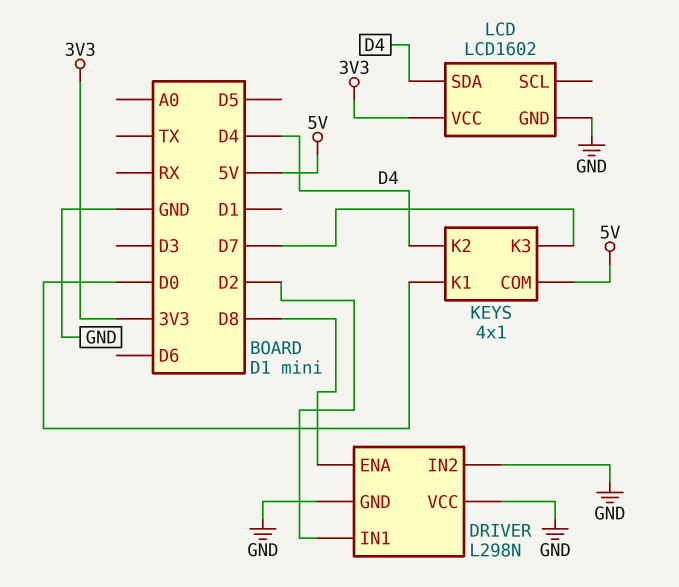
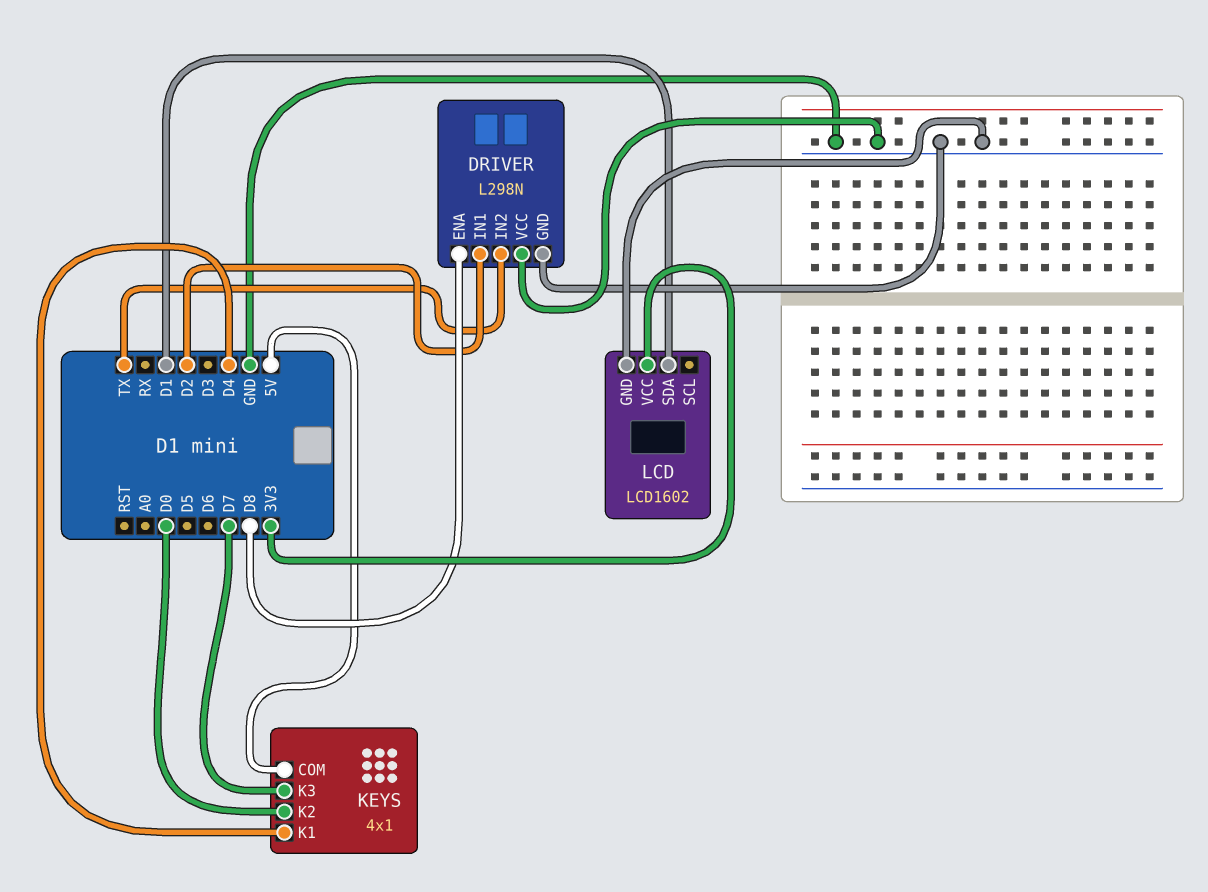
DRIVER pin IN2: GND -> TX
KEYS pin K1: D0 -> D4
KEYS pin K2: D4 -> D0
LCD pin SDA: D4 -> D1

